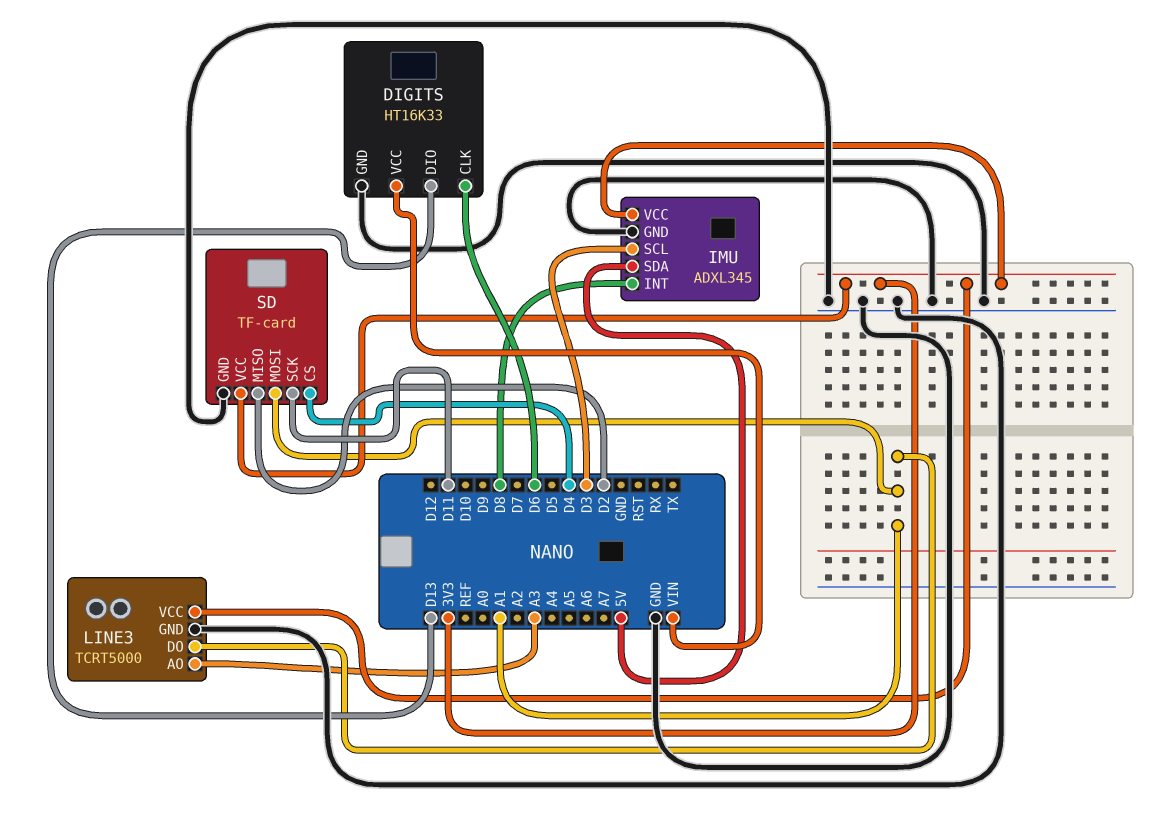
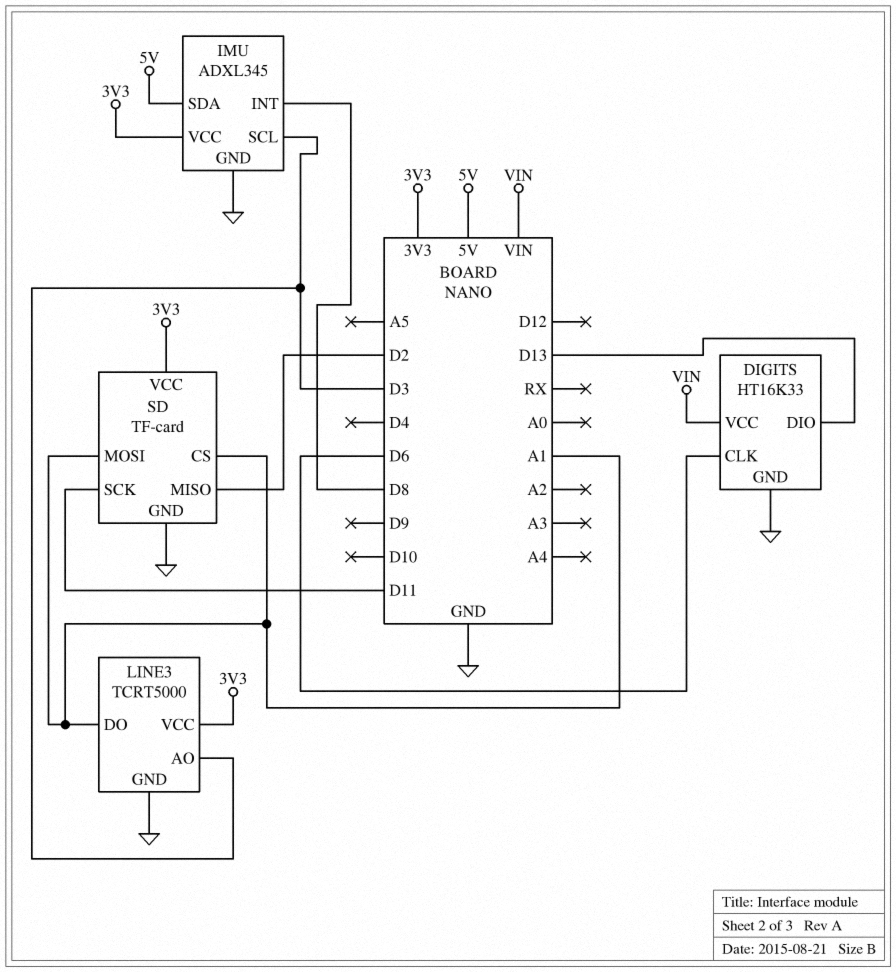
LINE3 pin AO: A3 -> D3
SD pin CS: D4 -> A1

